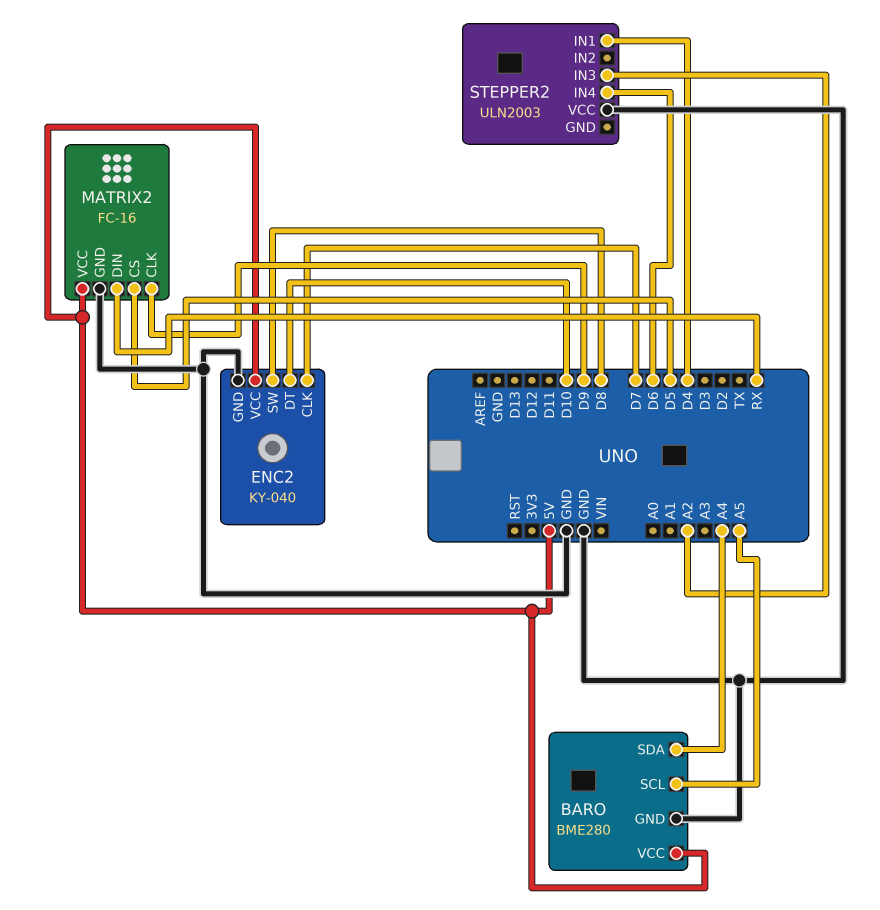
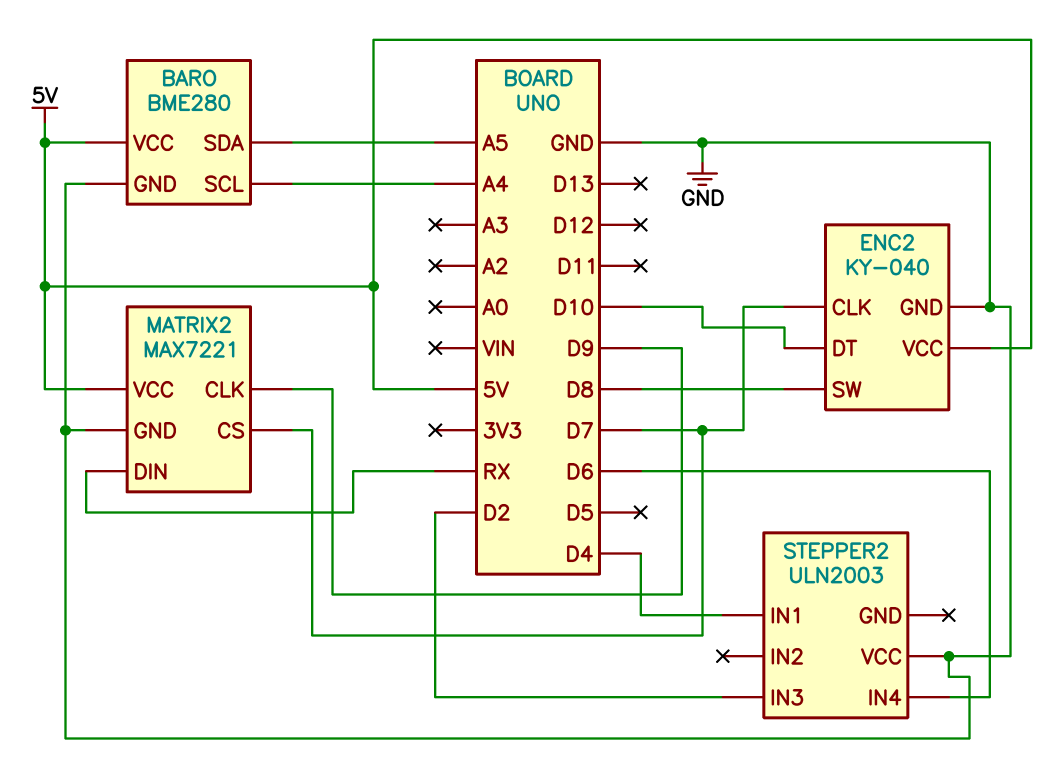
BARO pin SCL: A5 -> A4
BARO pin SDA: A4 -> A5
MATRIX2: FC-16 -> MAX7221
MATRIX2 pin CS: D5 -> D7
STEPPER2 pin IN3: A2 -> D2

